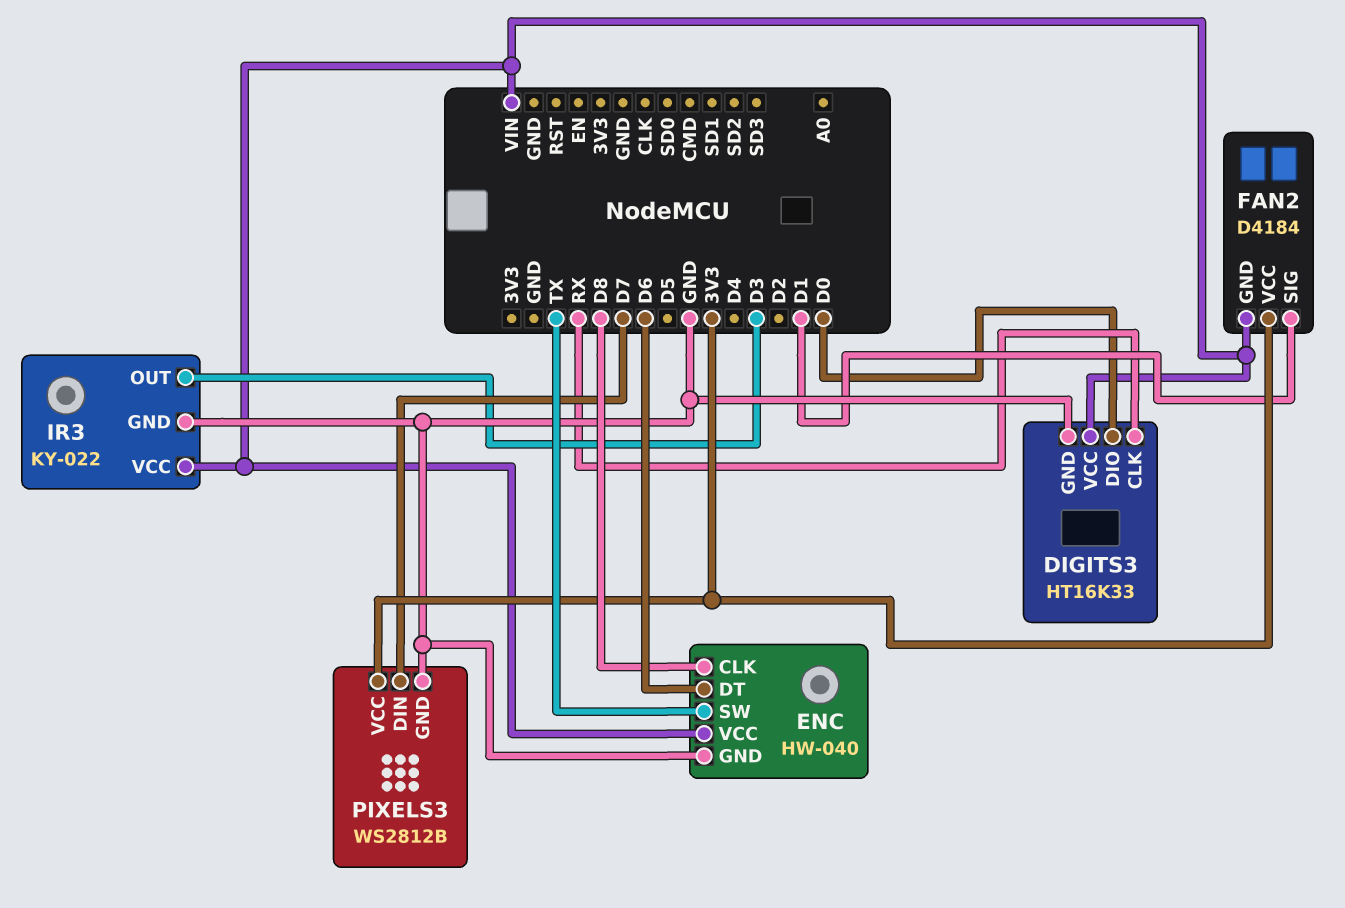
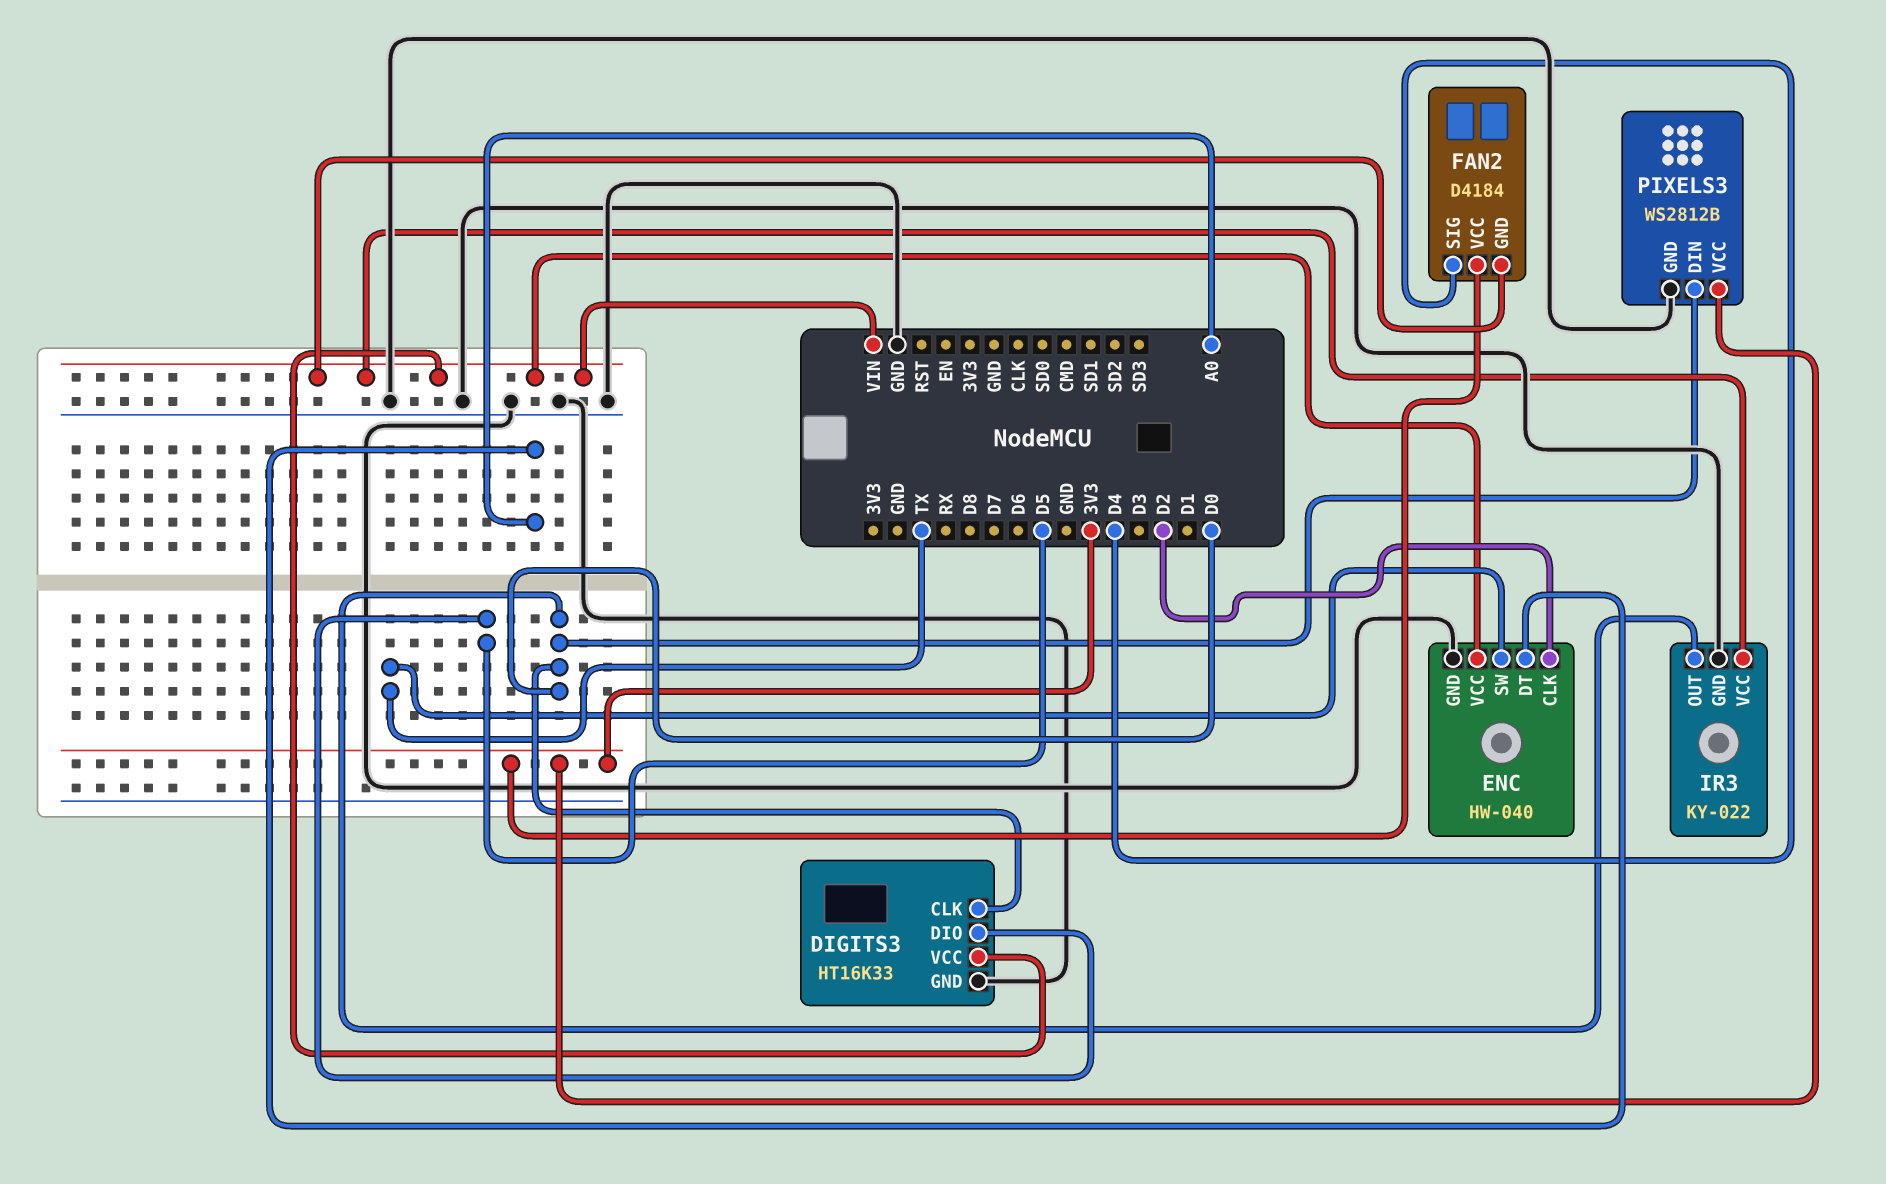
DIGITS3 pin CLK: RX -> D0
DIGITS3 pin DIO: D0 -> D5
ENC pin CLK: D8 -> D2
ENC pin DT: D6 -> A0
FAN2 pin SIG: D1 -> D4
IR3 pin OUT: D3 -> D0
PIXELS3 pin DIN: D7 -> D0

